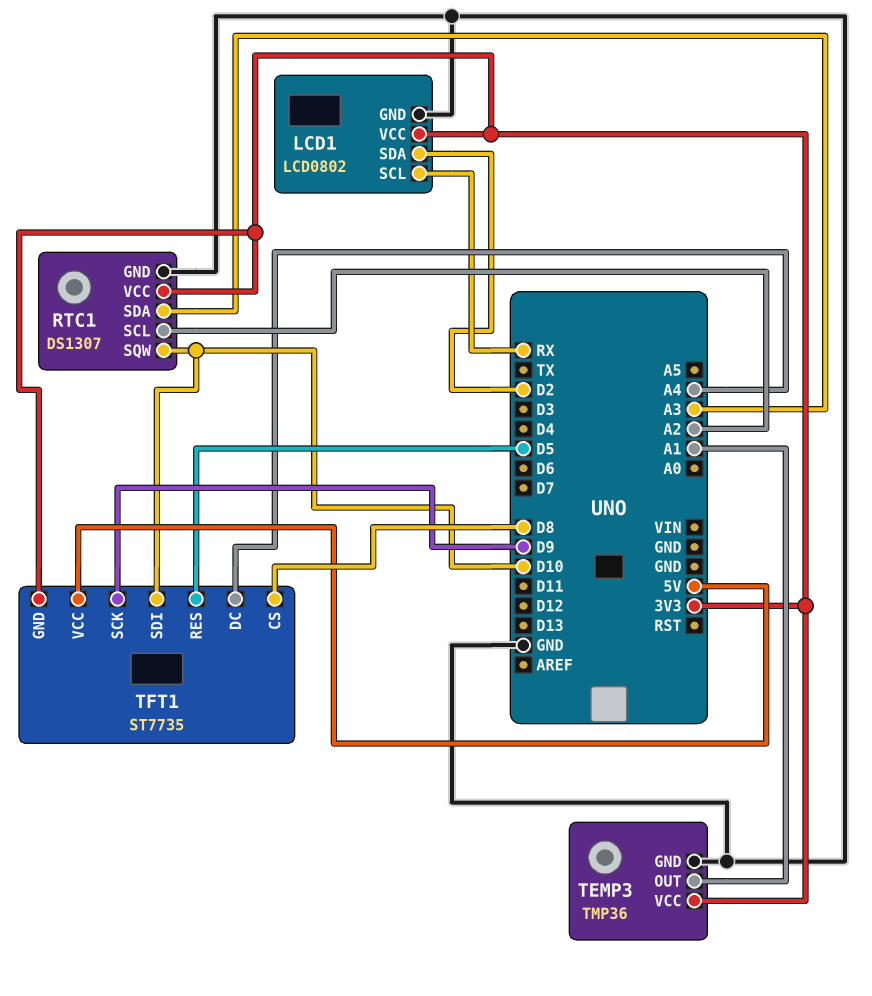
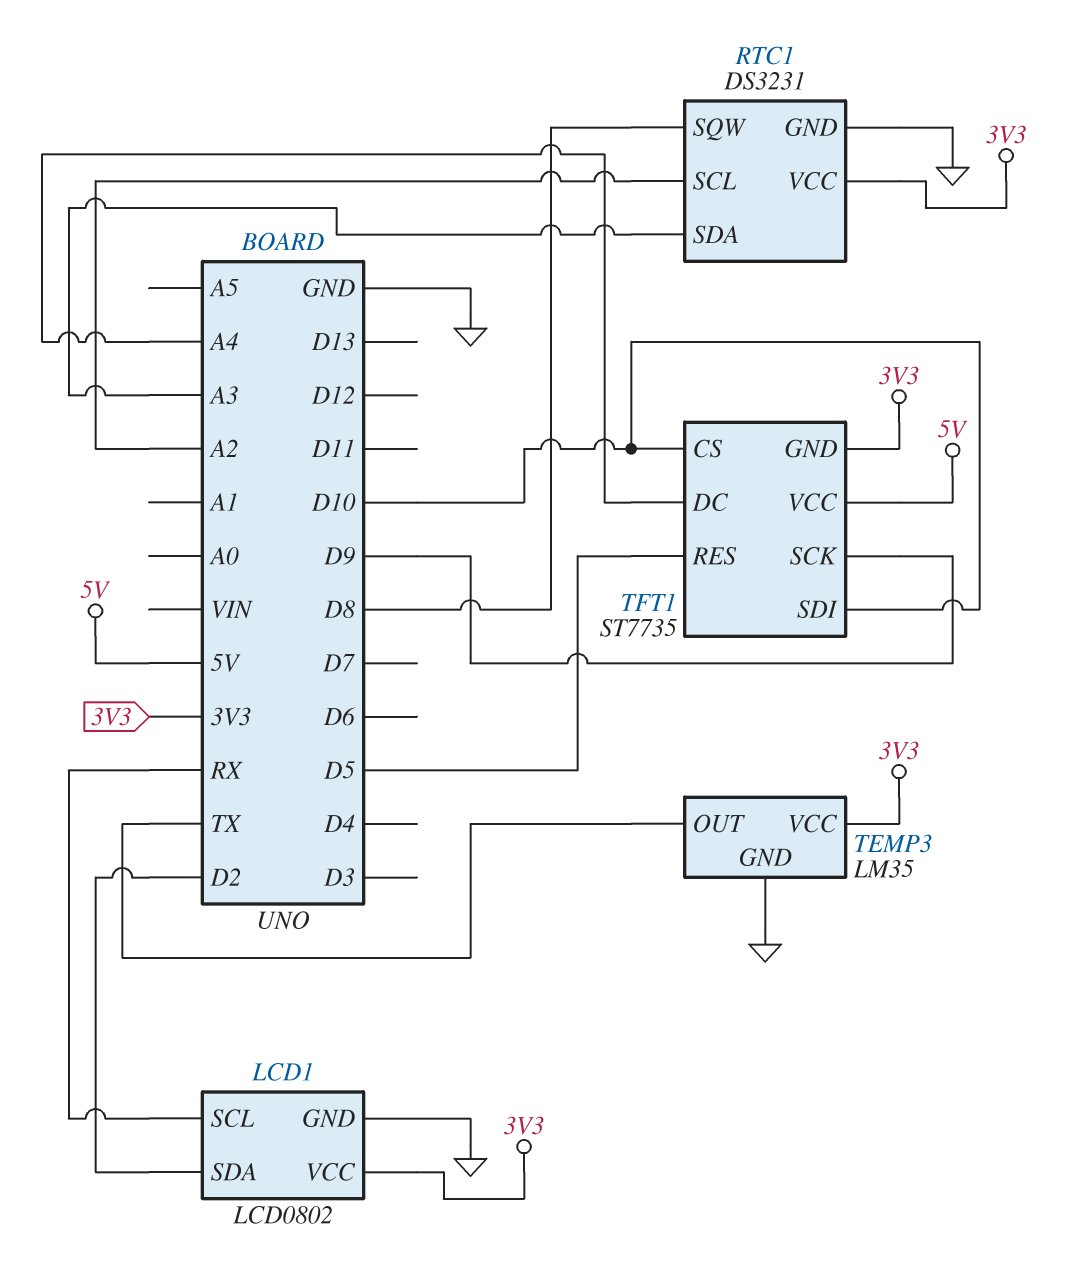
RTC1: DS1307 -> DS3231
RTC1 pin SQW: D10 -> D8
TEMP3: TMP36 -> LM35
TEMP3 pin OUT: A1 -> TX
TFT1 pin CS: D8 -> D10

